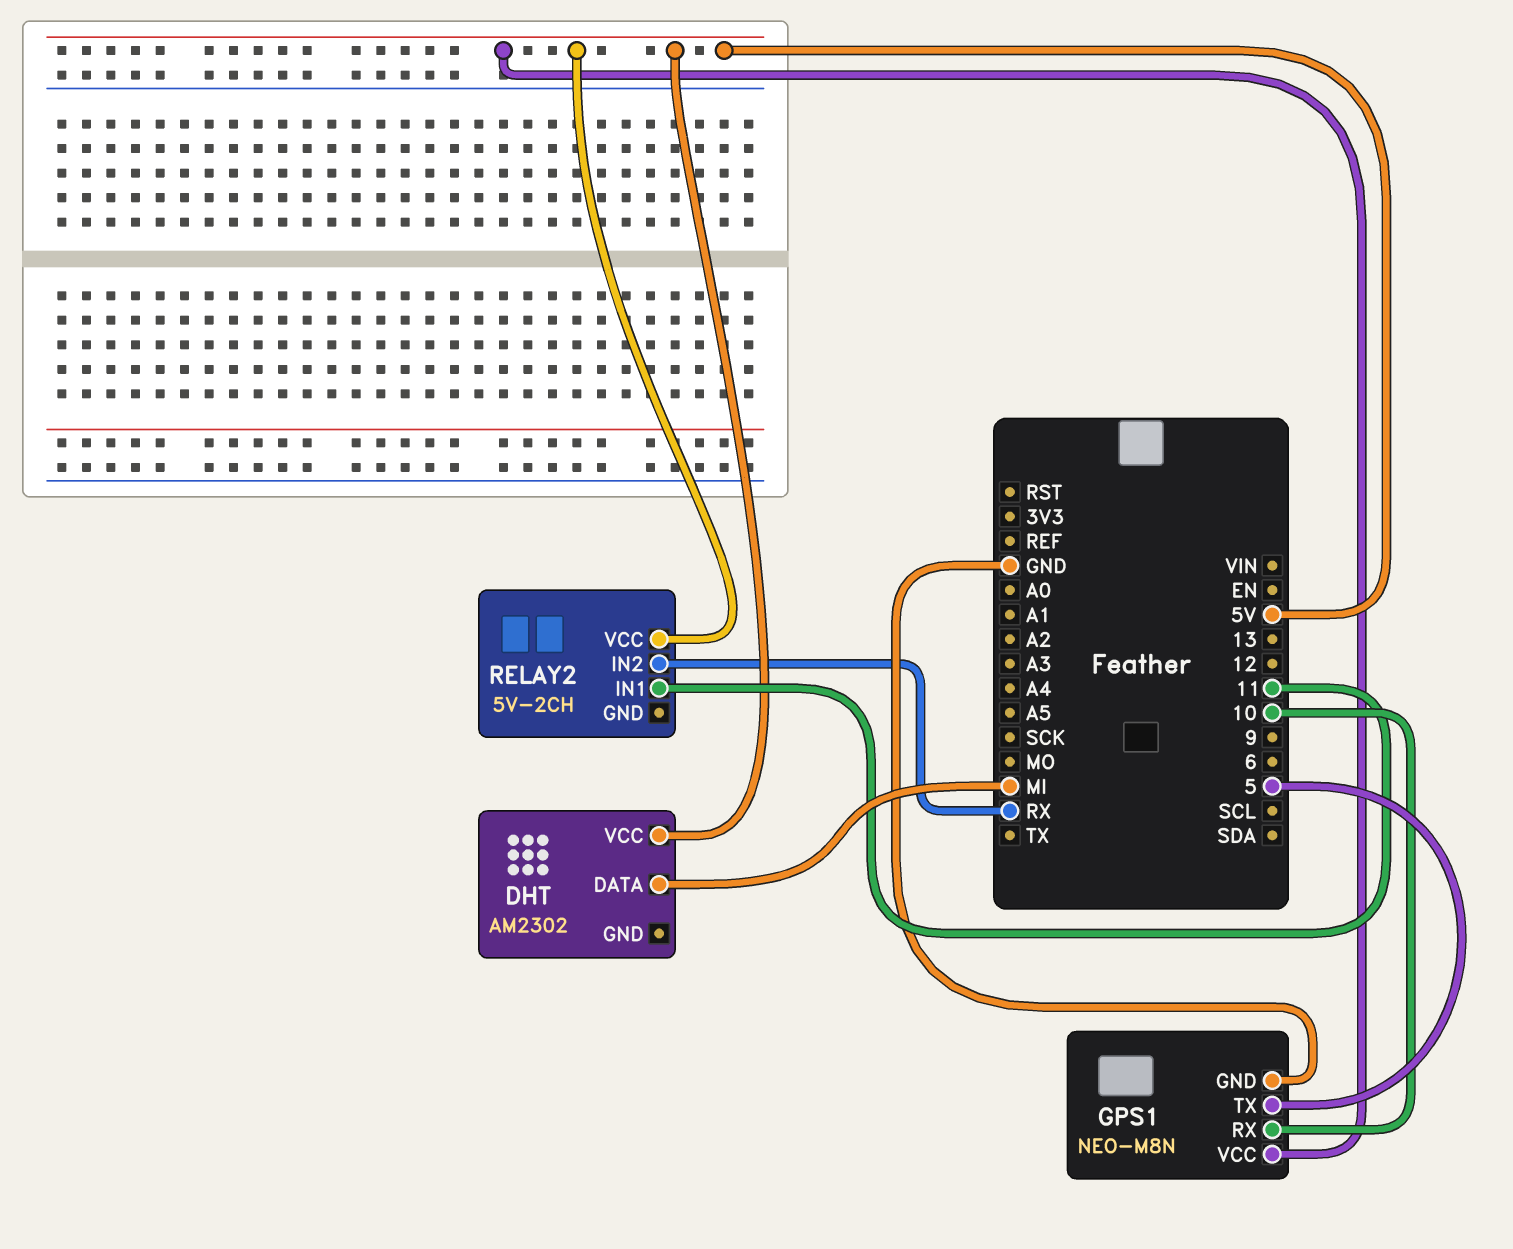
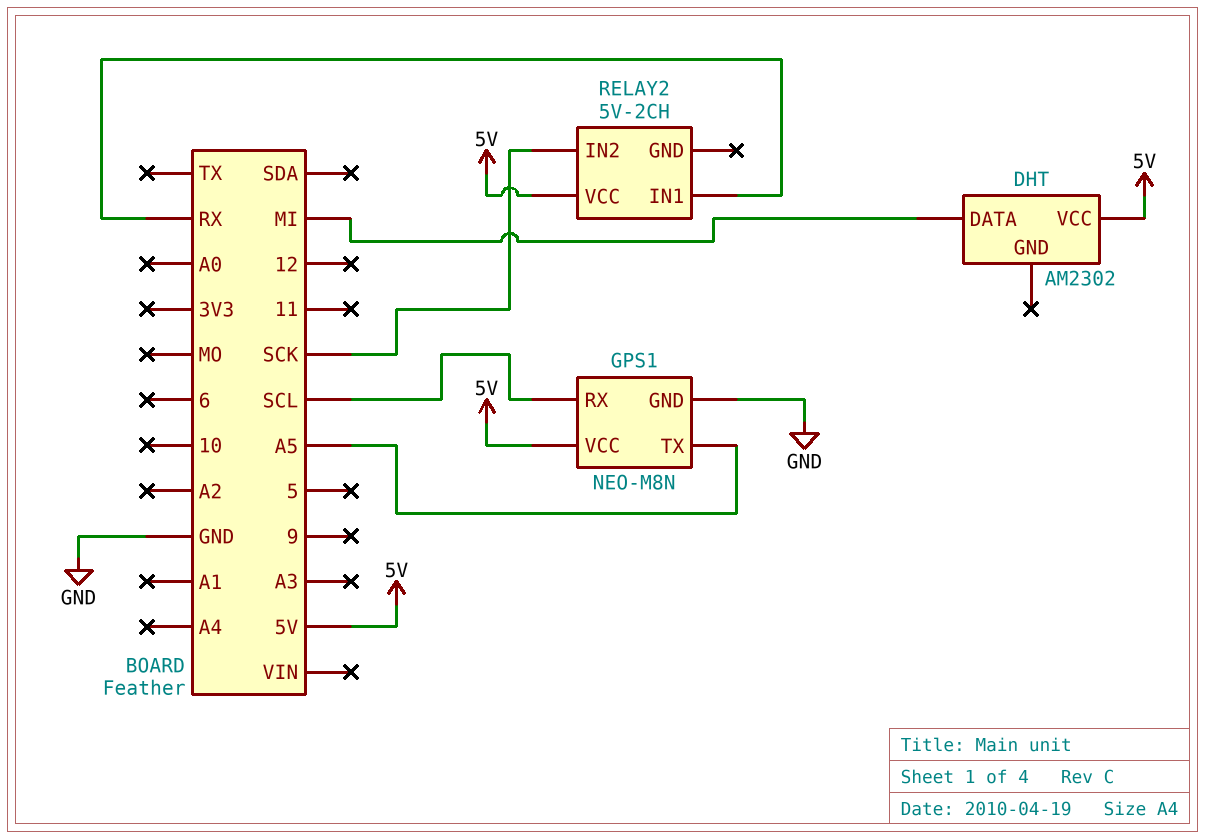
GPS1 pin RX: 10 -> SCL
GPS1 pin TX: 5 -> A5
RELAY2 pin IN1: 11 -> RX
RELAY2 pin IN2: RX -> SCK

